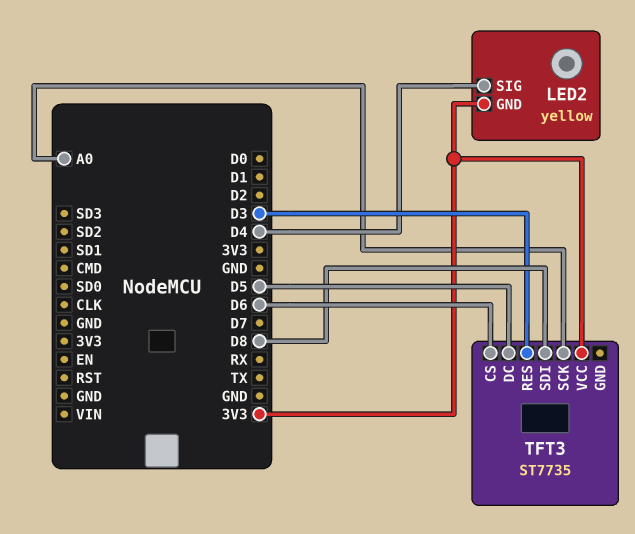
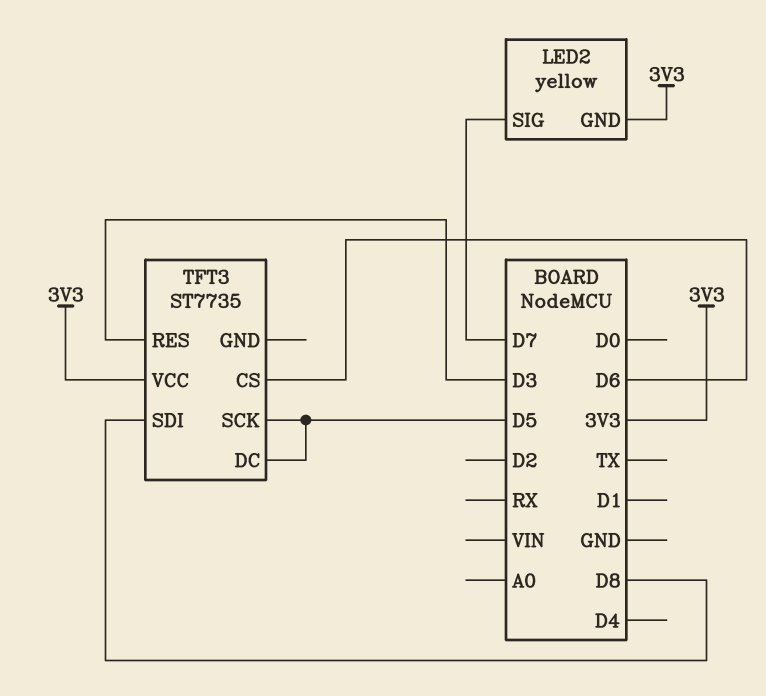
LED2 pin SIG: D4 -> D7
TFT3 pin SCK: A0 -> D5

